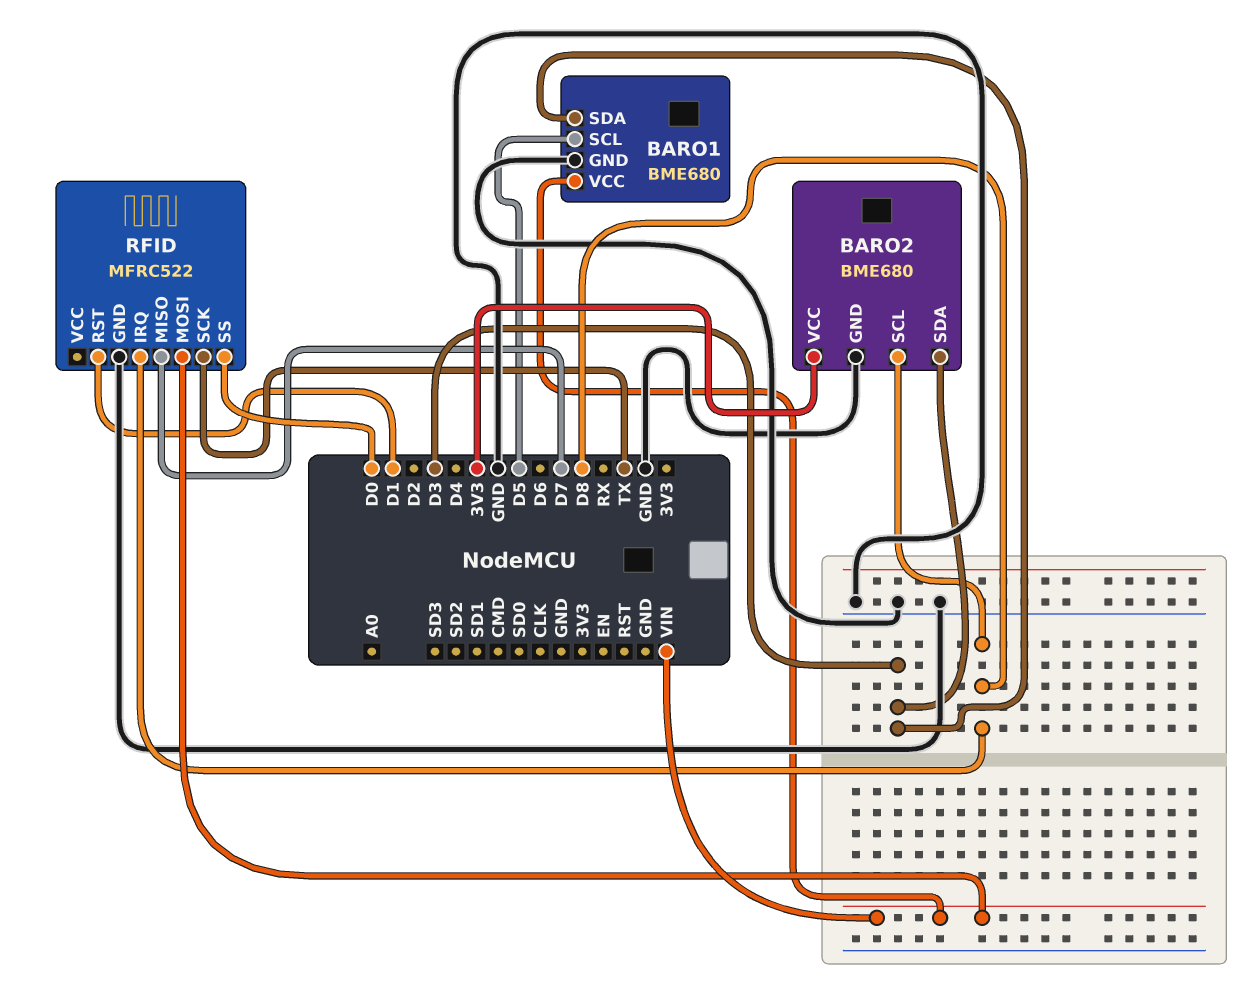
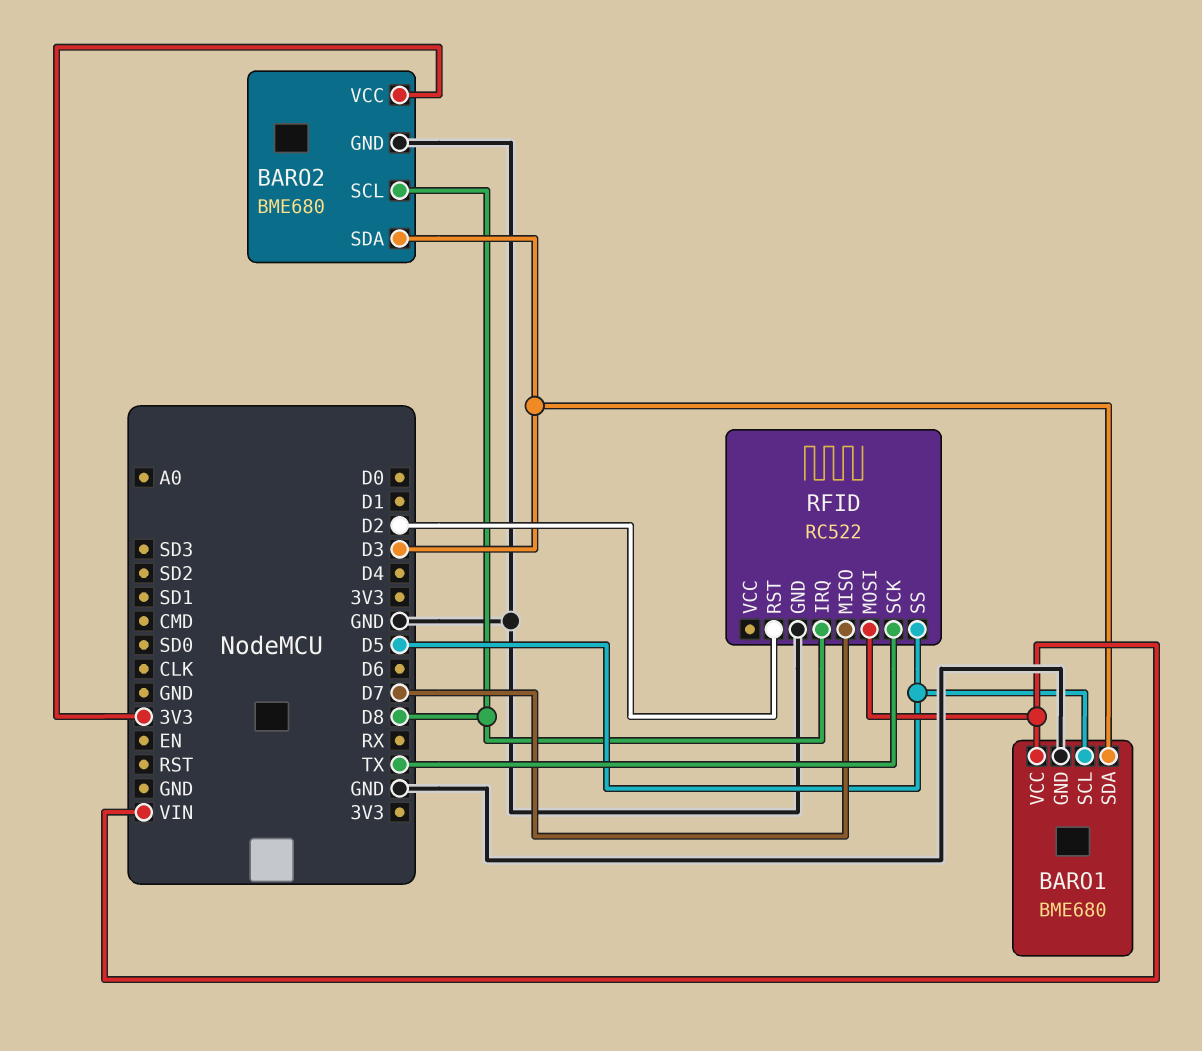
RFID: MFRC522 -> RC522
RFID pin RST: D1 -> D2
RFID pin SS: D0 -> D5

